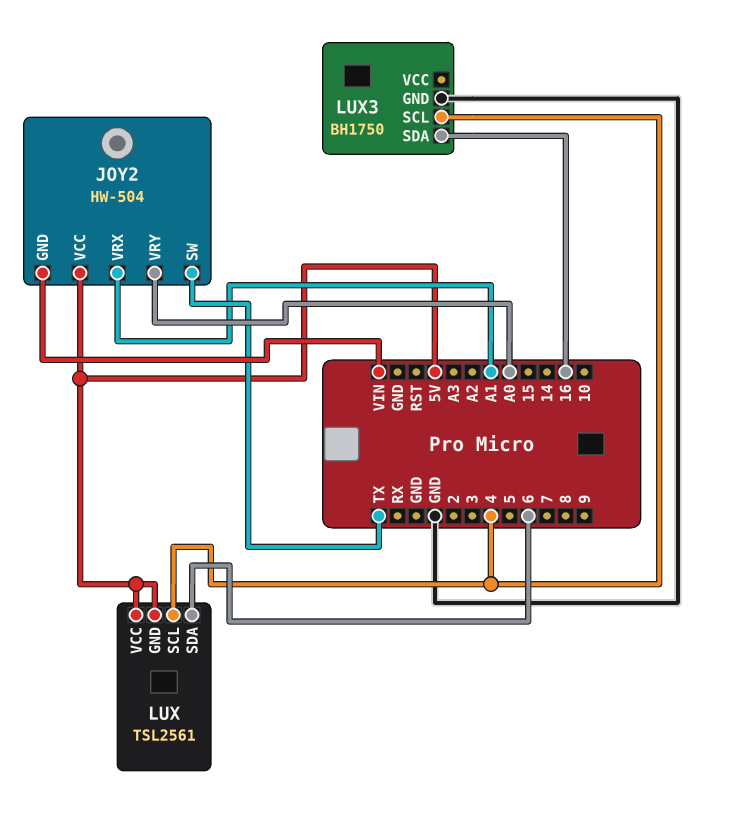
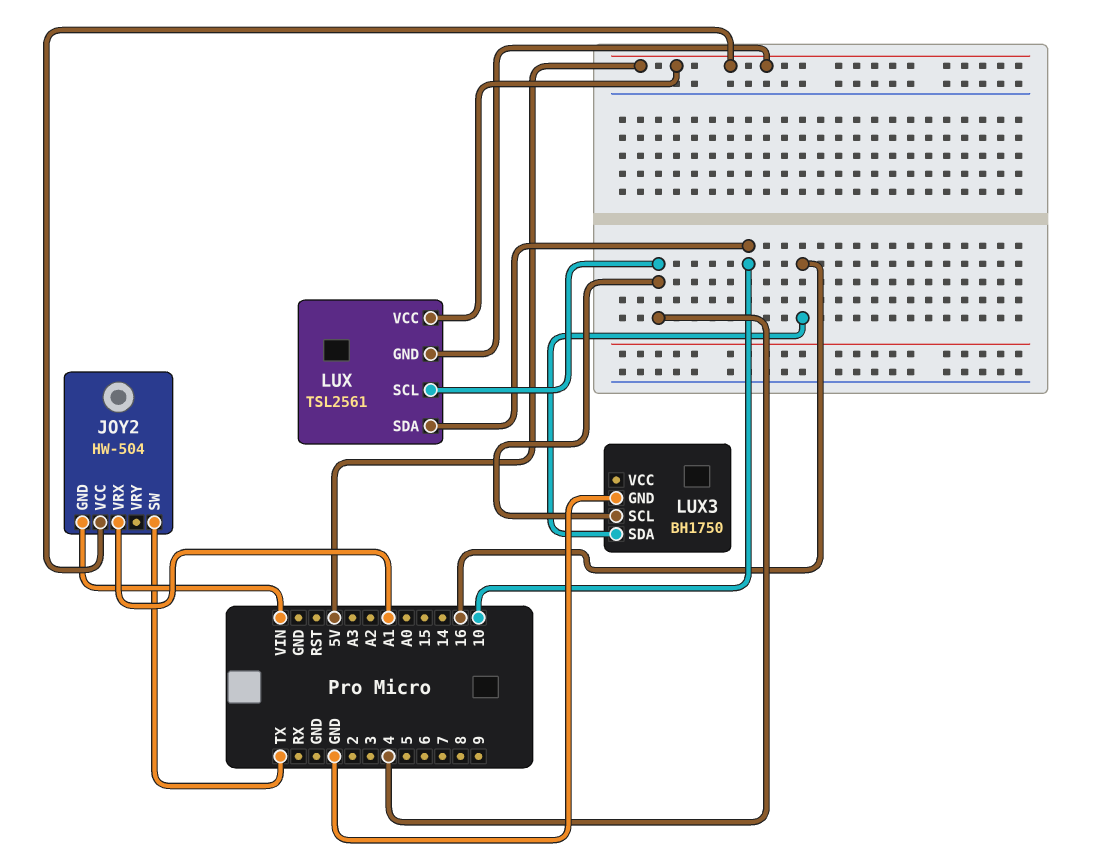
JOY2 pin VRY: A0 -> none
LUX pin SDA: 6 -> 10

